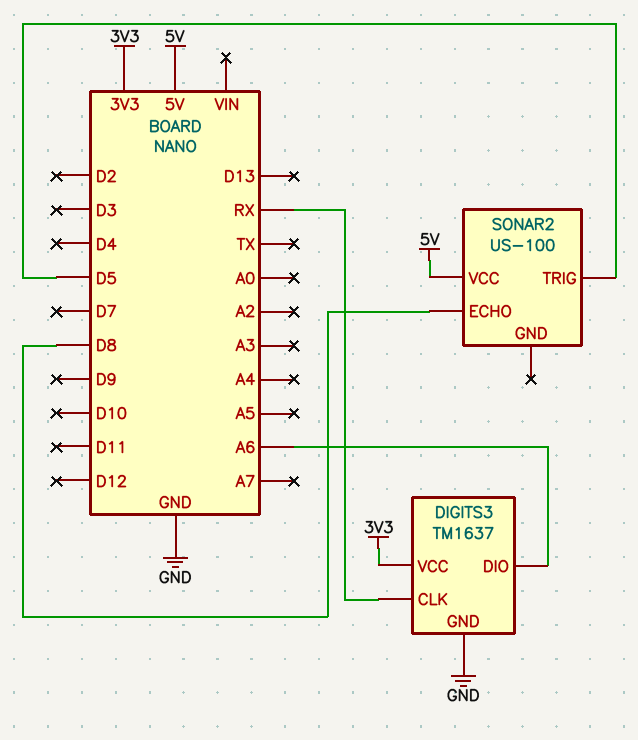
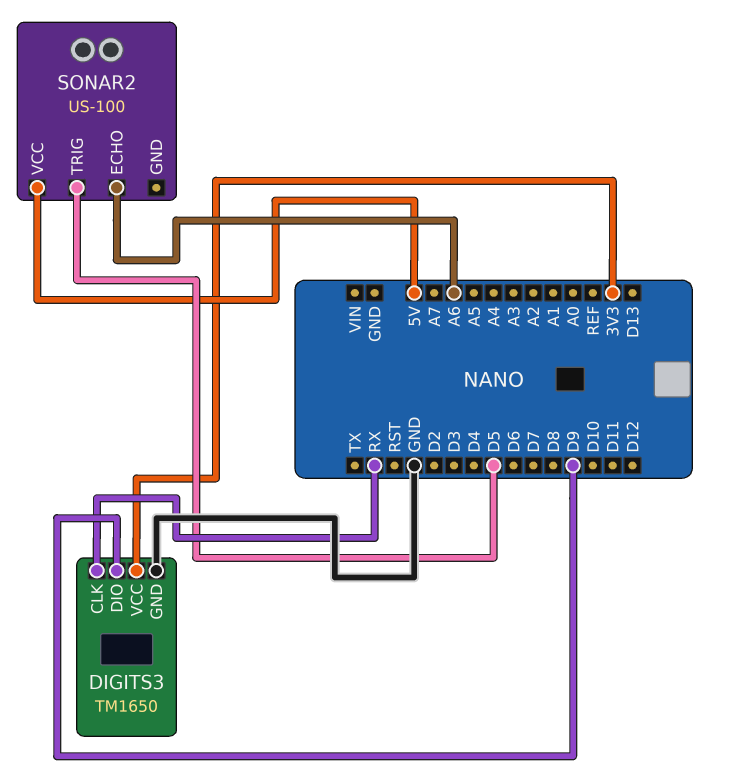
DIGITS3: TM1637 -> TM1650
DIGITS3 pin DIO: A6 -> D9
SONAR2 pin ECHO: D8 -> A6

